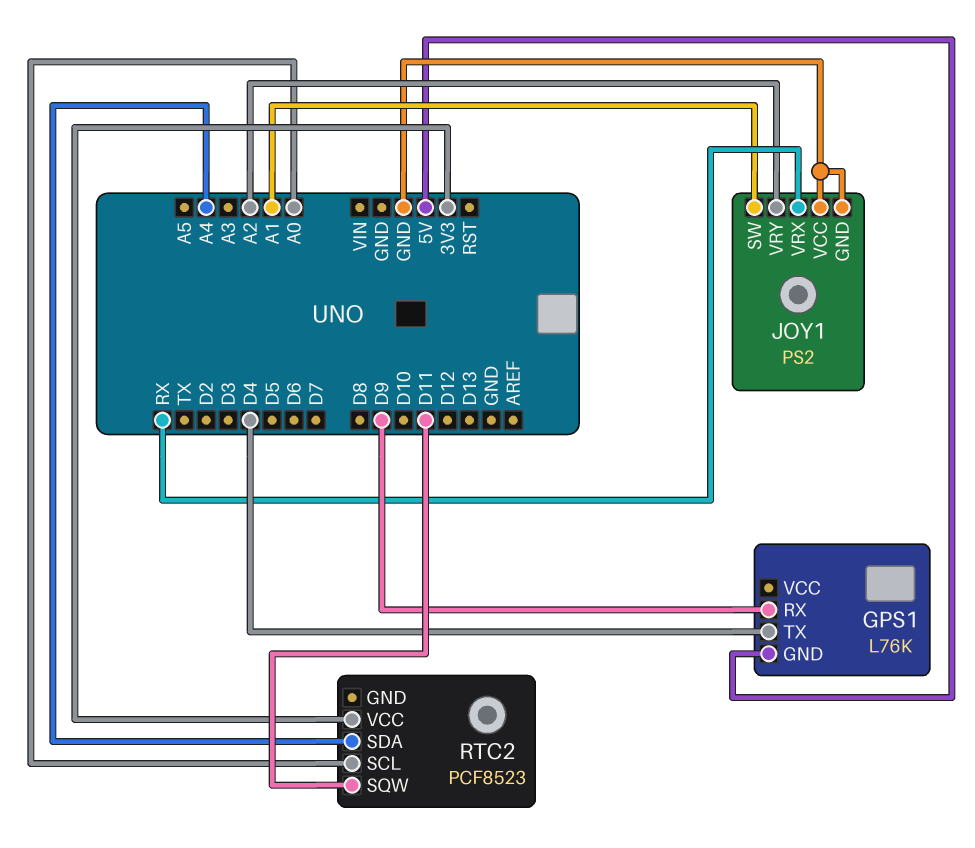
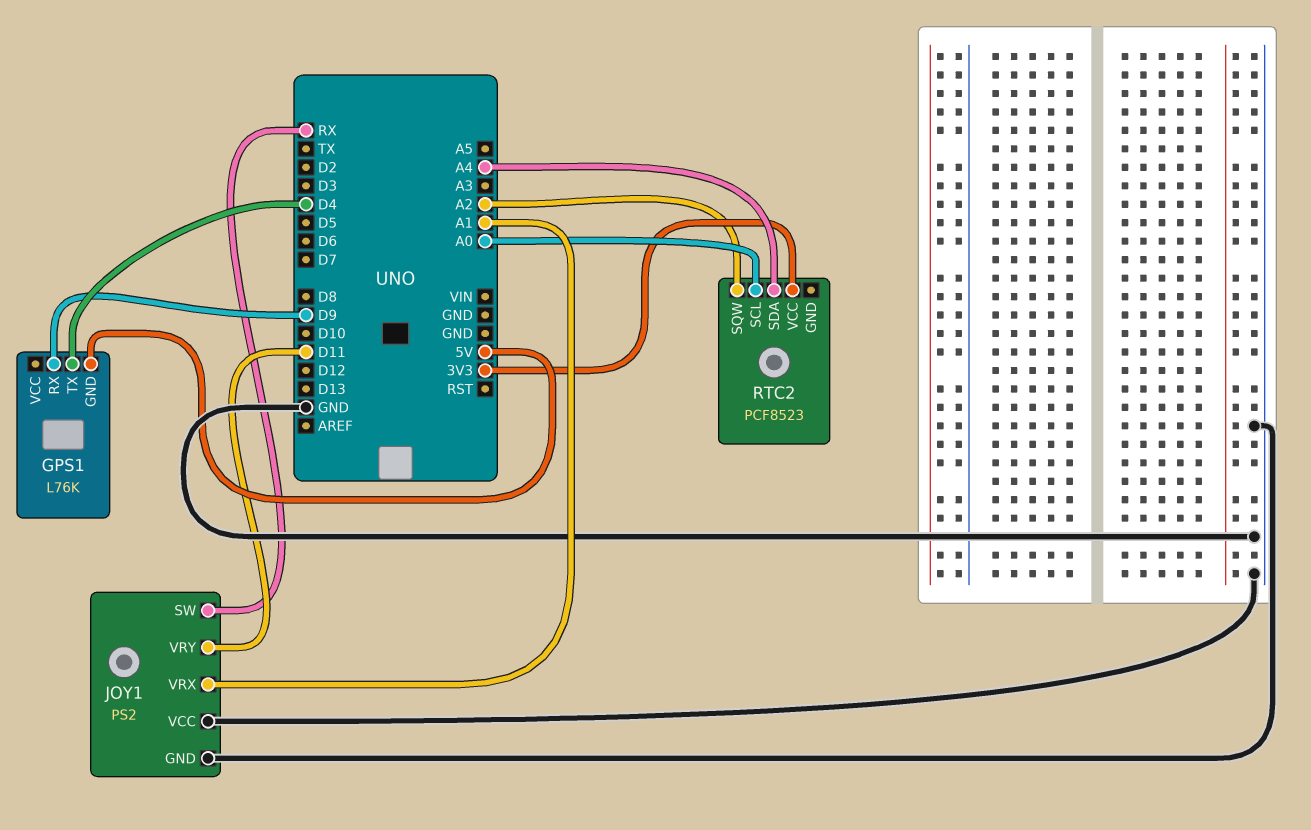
JOY1 pin SW: A1 -> RX
JOY1 pin VRX: RX -> A1
JOY1 pin VRY: A2 -> D11
RTC2 pin SQW: D11 -> A2

